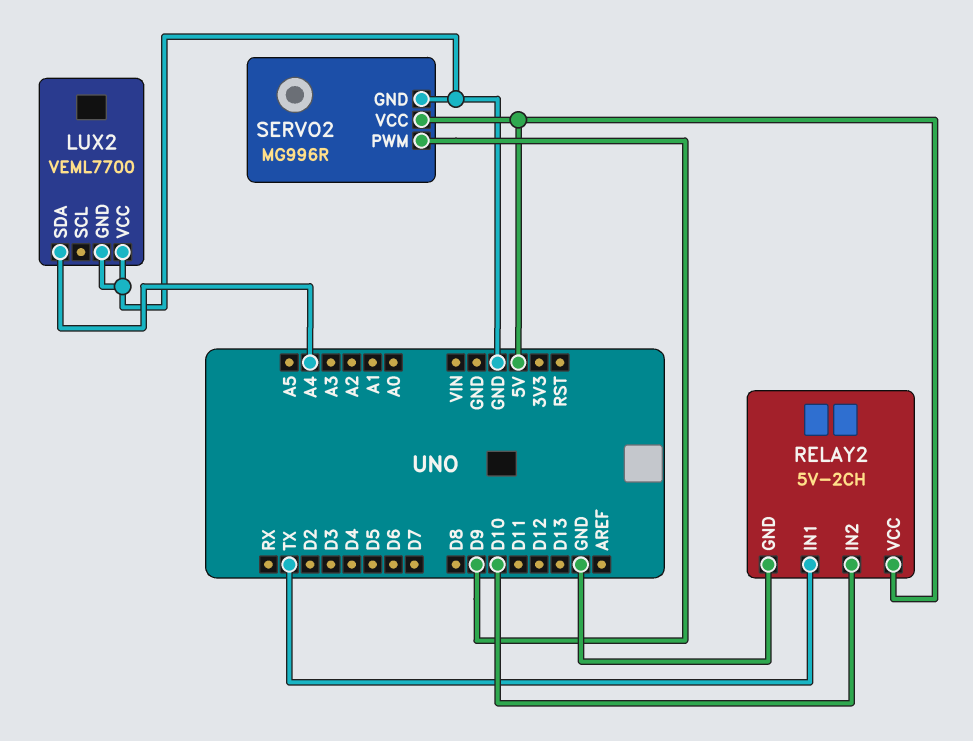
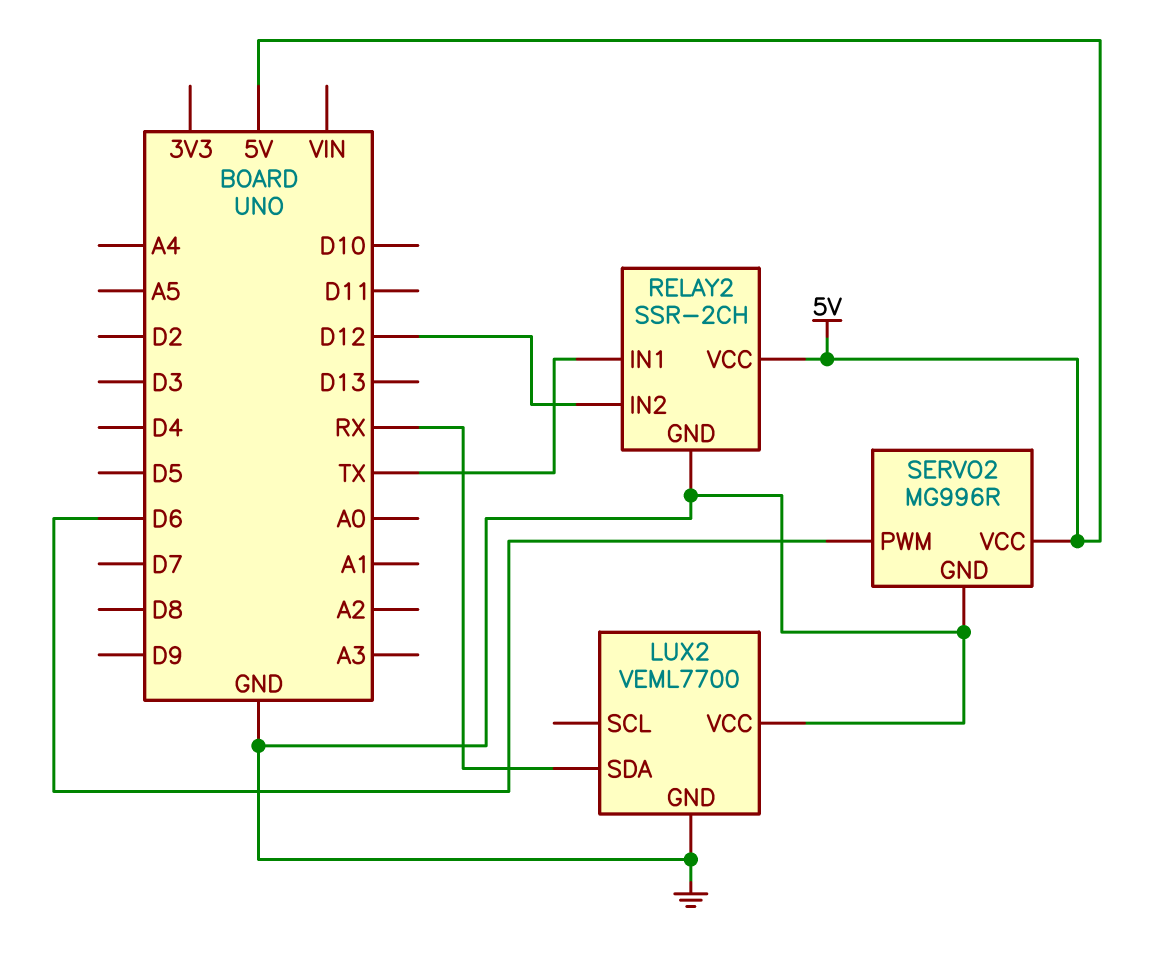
LUX2 pin SDA: A4 -> RX
RELAY2: 5V-2CH -> SSR-2CH
RELAY2 pin IN2: D10 -> D12
SERVO2 pin PWM: D9 -> D6

